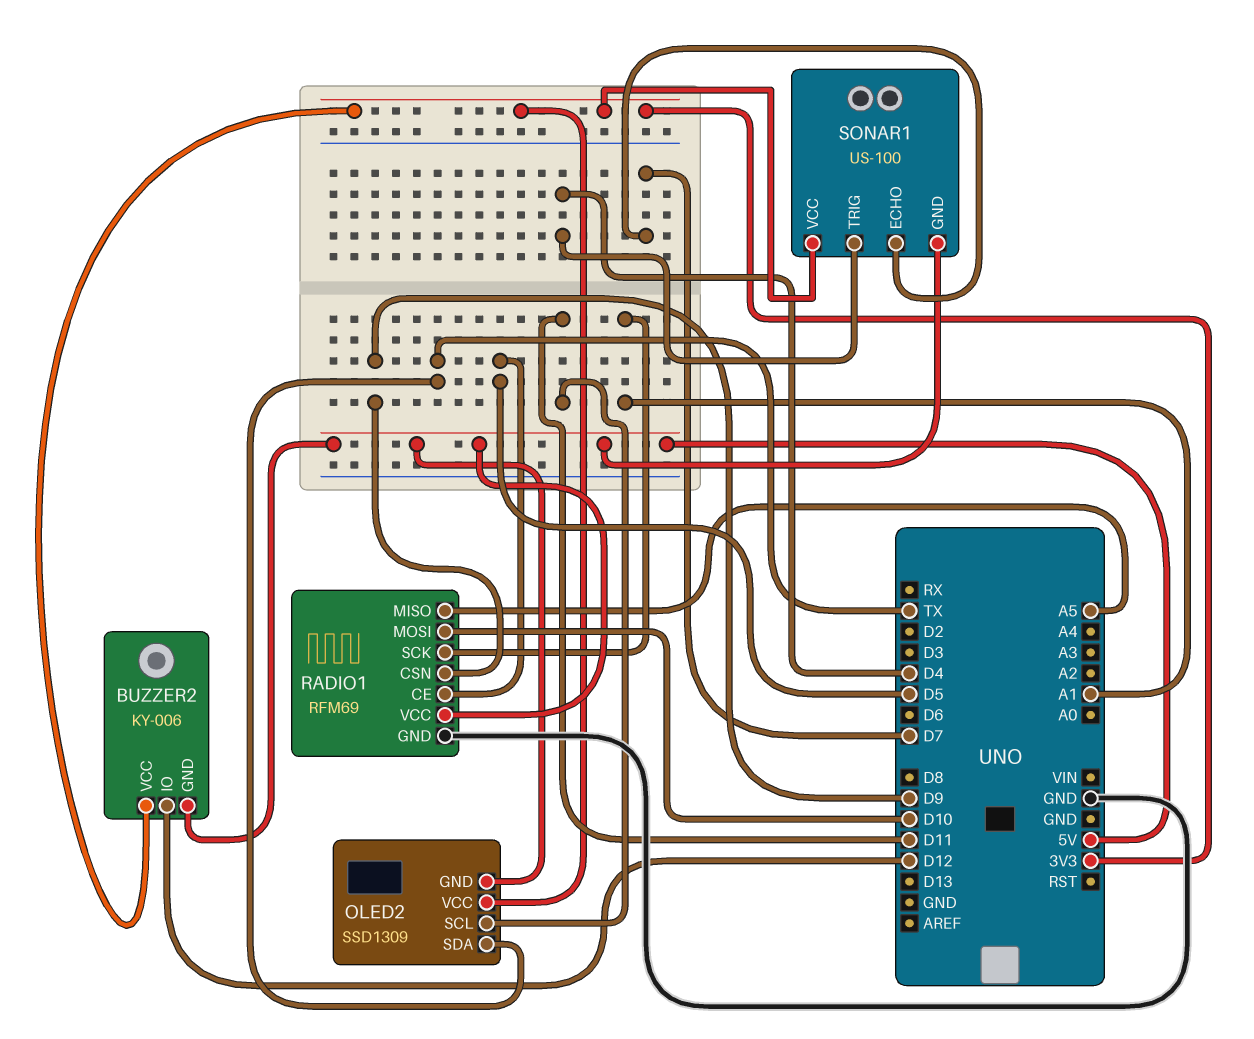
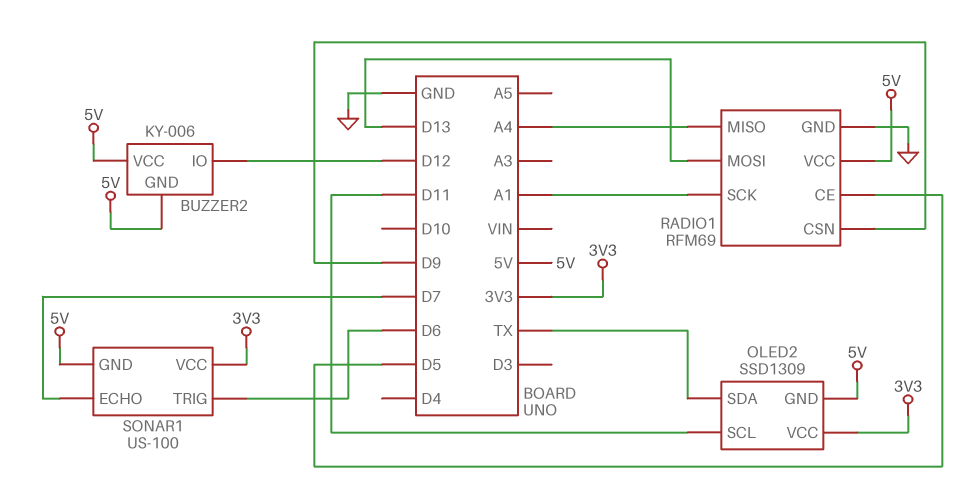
BUZZER2 pin VCC: 3V3 -> 5V
RADIO1 pin MISO: A5 -> A4
RADIO1 pin MOSI: D10 -> D13
SONAR1 pin TRIG: D4 -> D6

